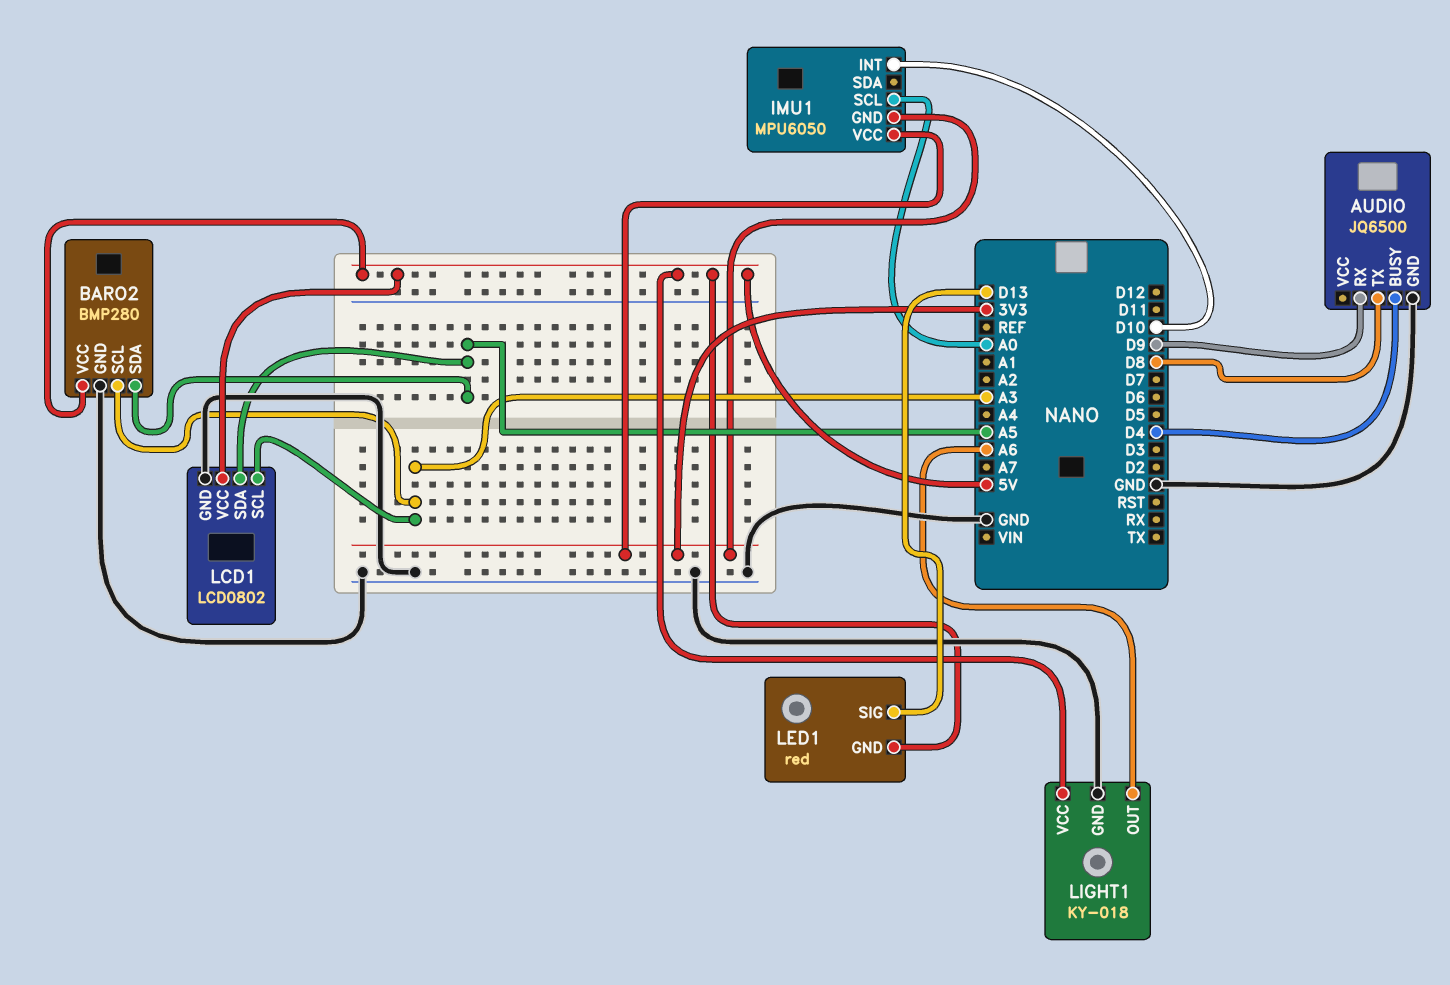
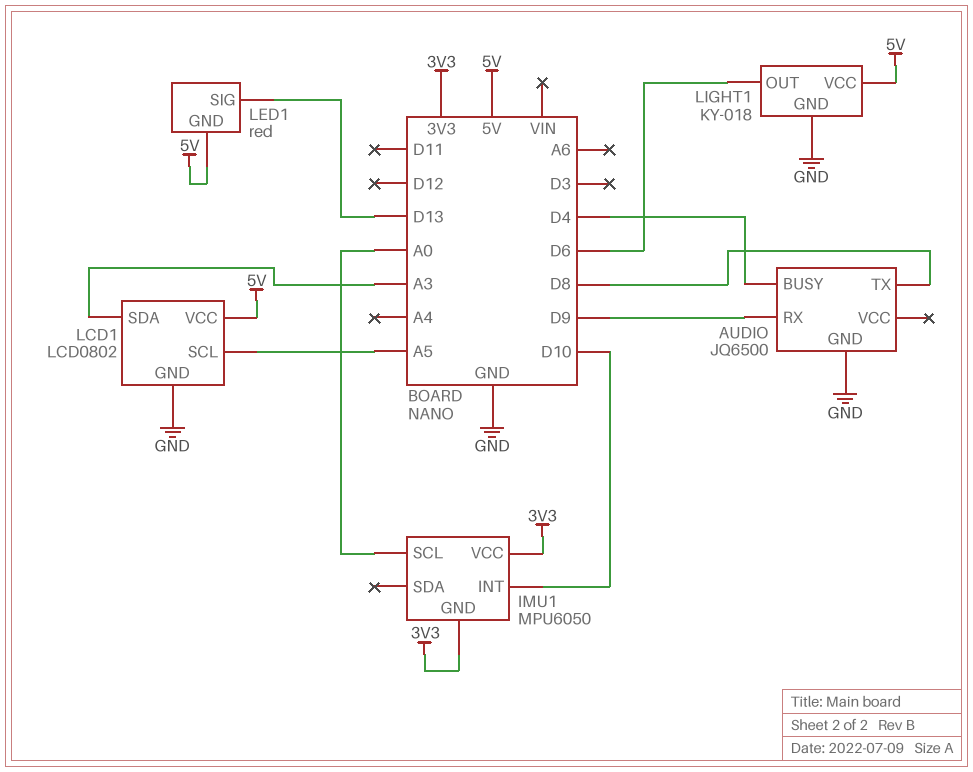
BARO2: BMP280 -> none
BARO2 pin GND: GND -> none
BARO2 pin SCL: A3 -> none
BARO2 pin SDA: A5 -> none
BARO2 pin VCC: 5V -> none
LCD1 pin SCL: A3 -> A5
LCD1 pin SDA: A5 -> A3
LIGHT1 pin OUT: A6 -> D6

